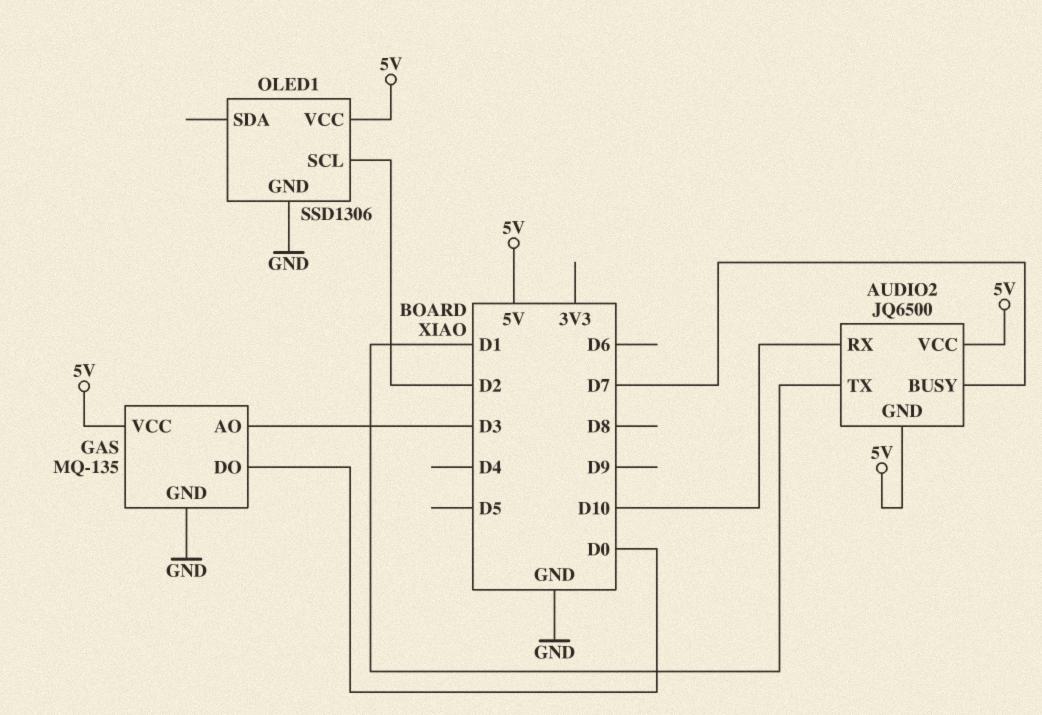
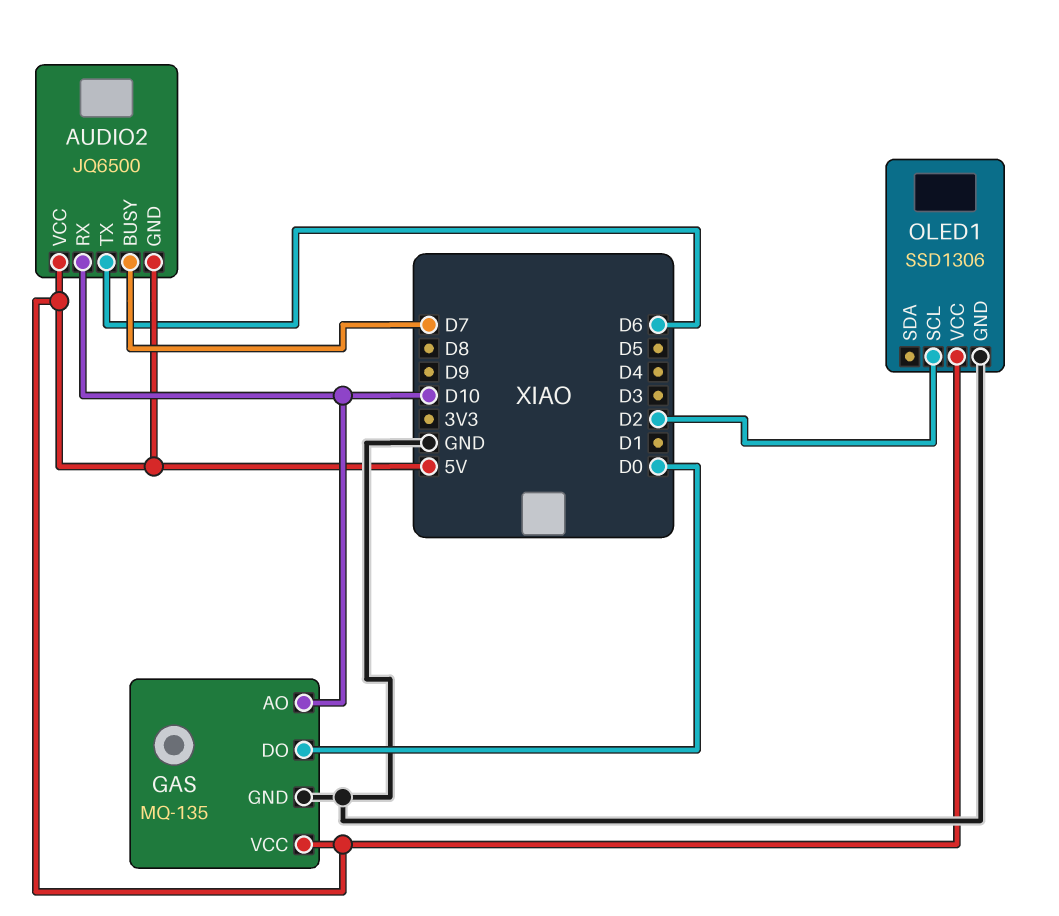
AUDIO2 pin TX: D1 -> D6
GAS pin AO: D3 -> D10

